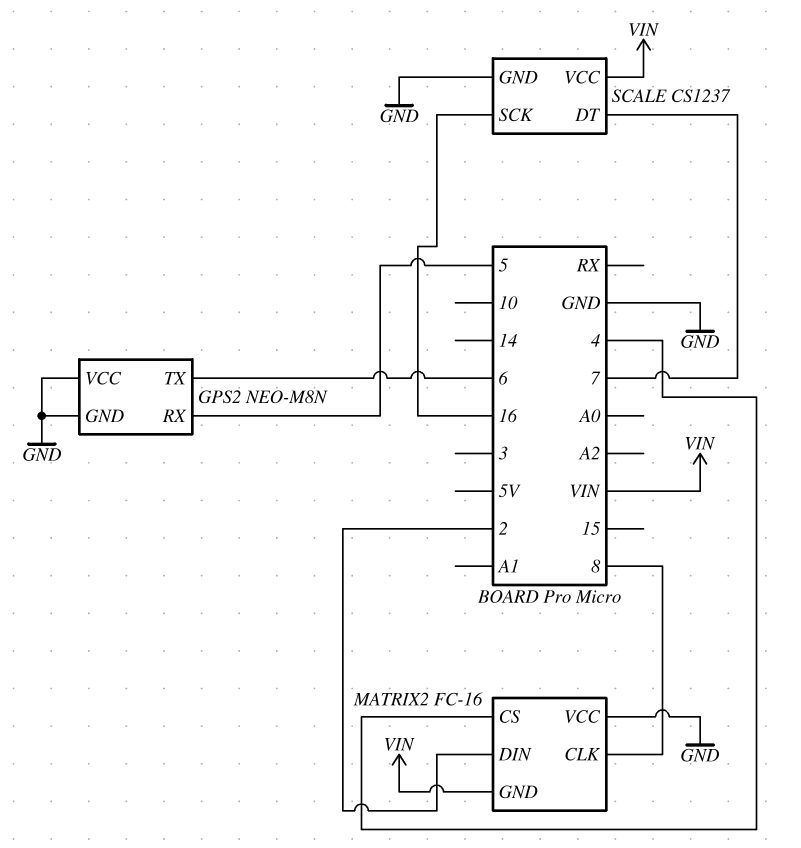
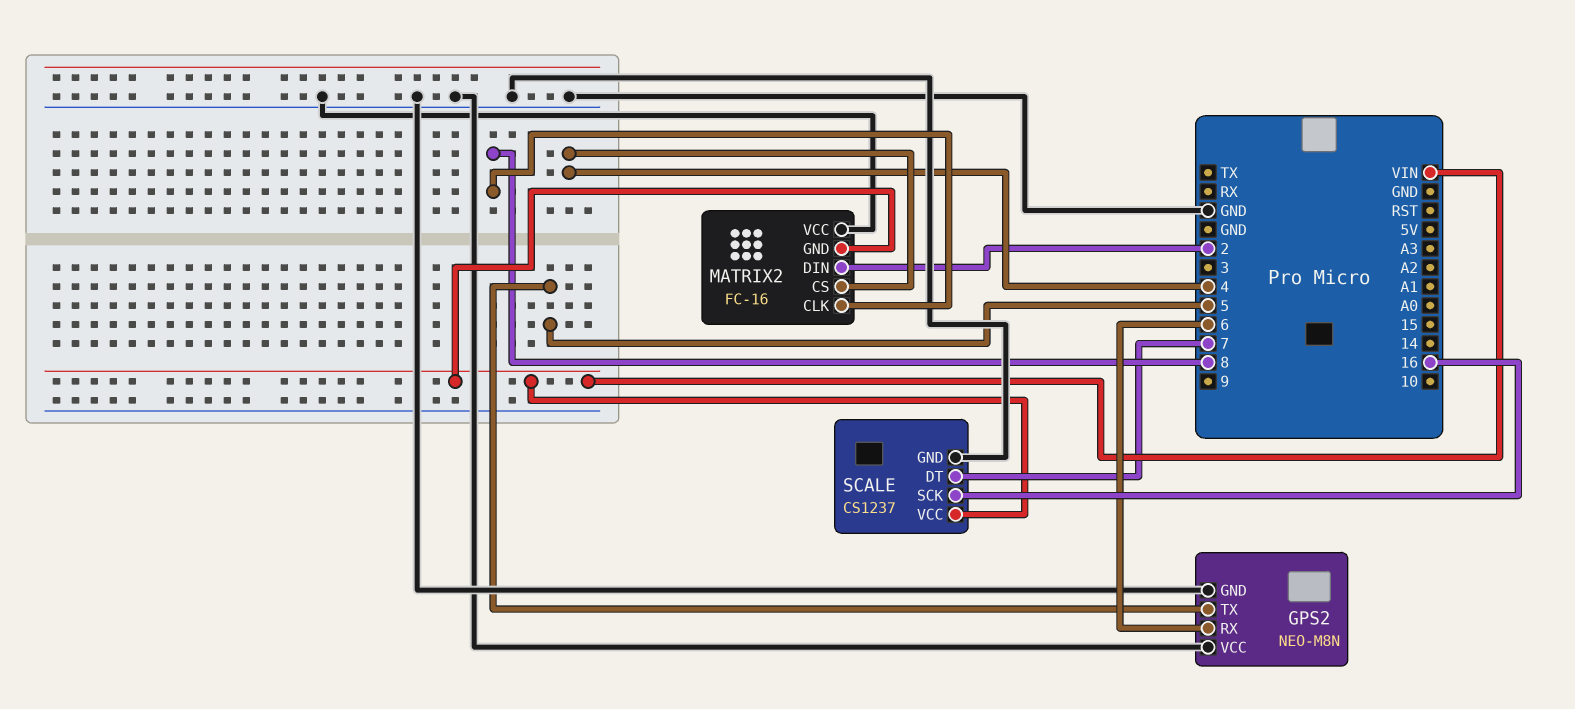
GPS2 pin RX: 5 -> 6
GPS2 pin TX: 6 -> 5

